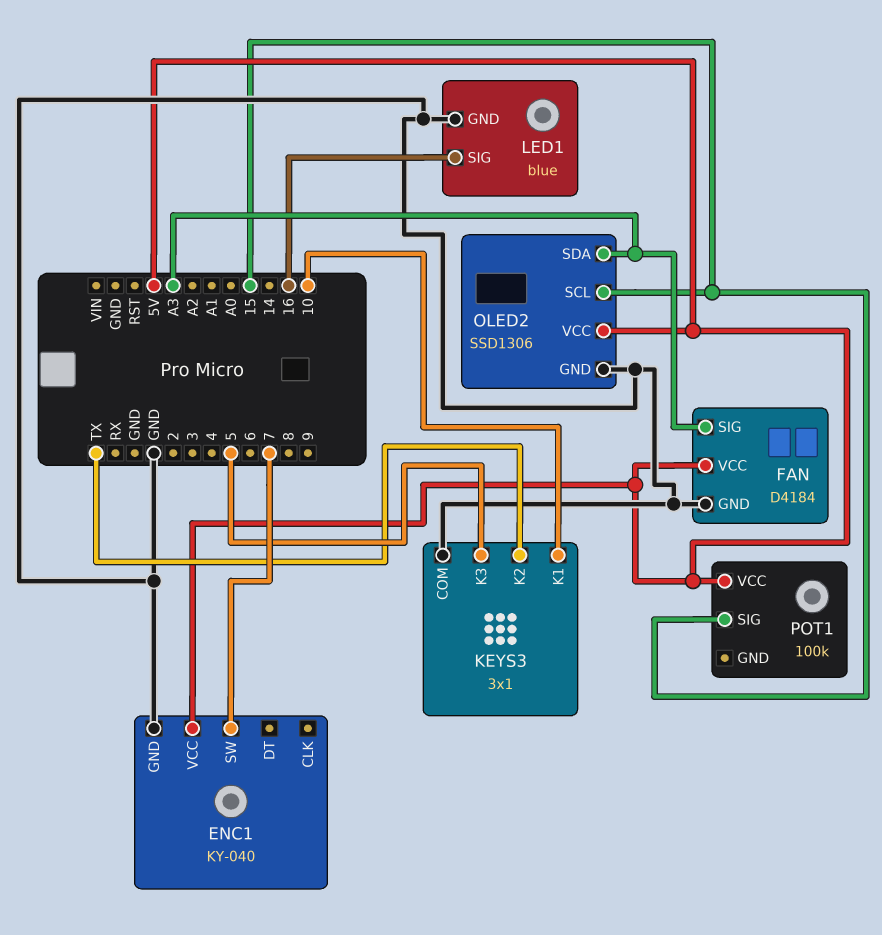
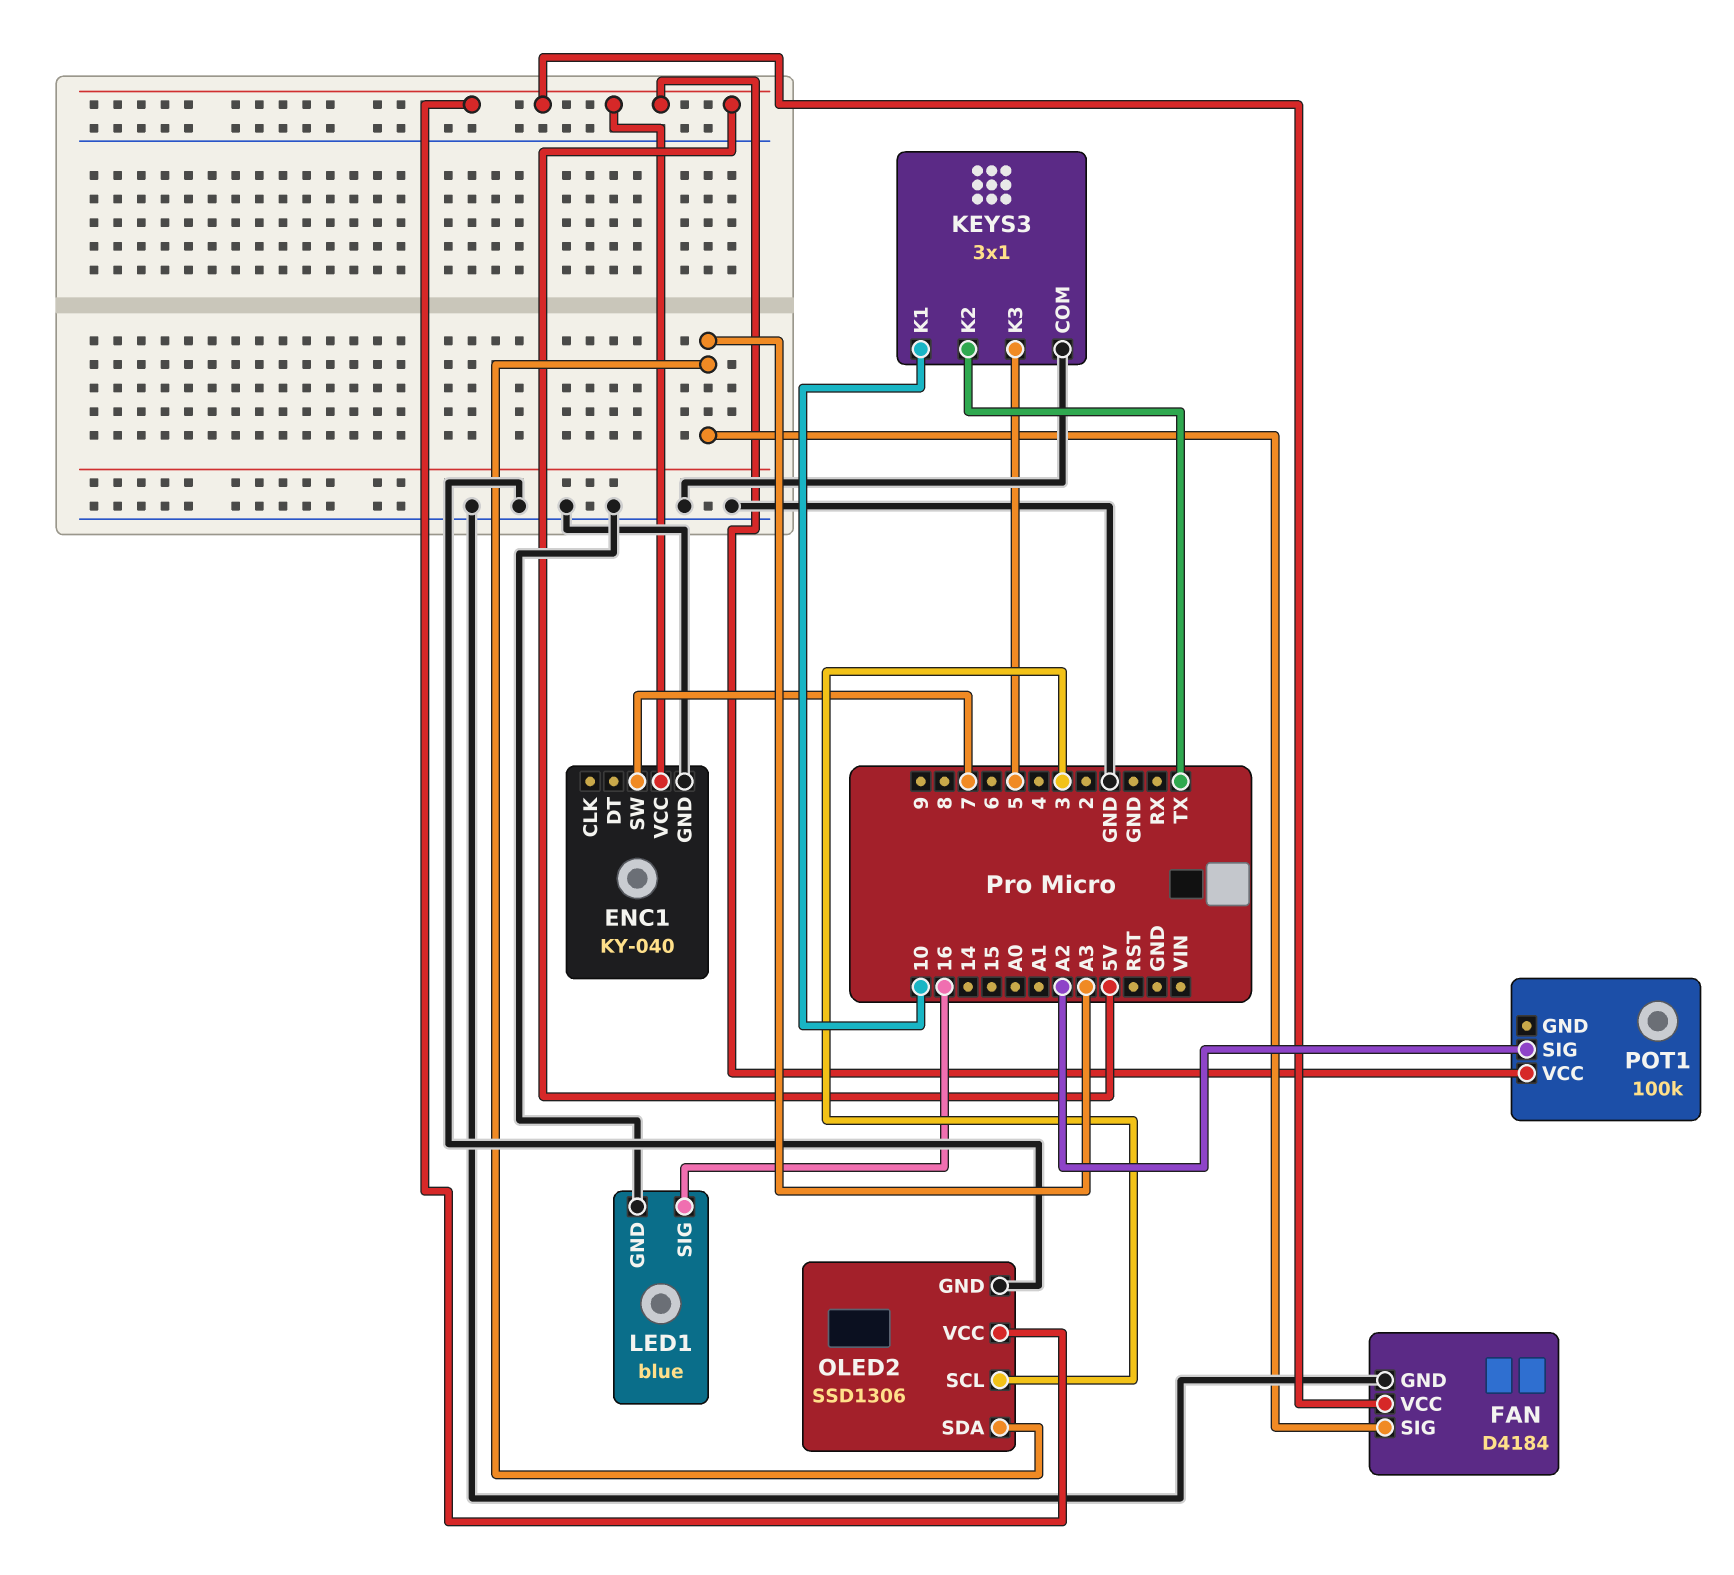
OLED2 pin SCL: 15 -> 3
POT1 pin SIG: 15 -> A2

